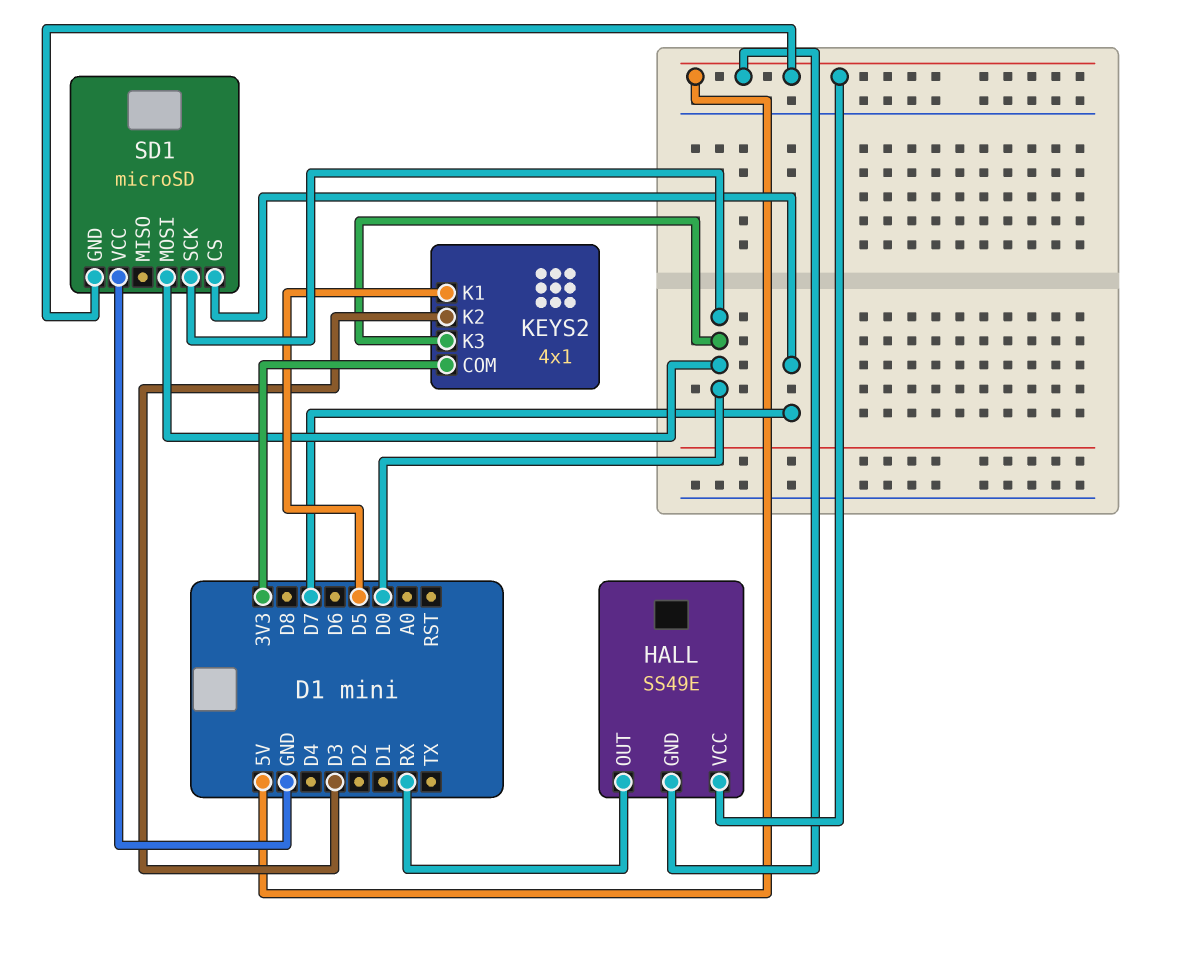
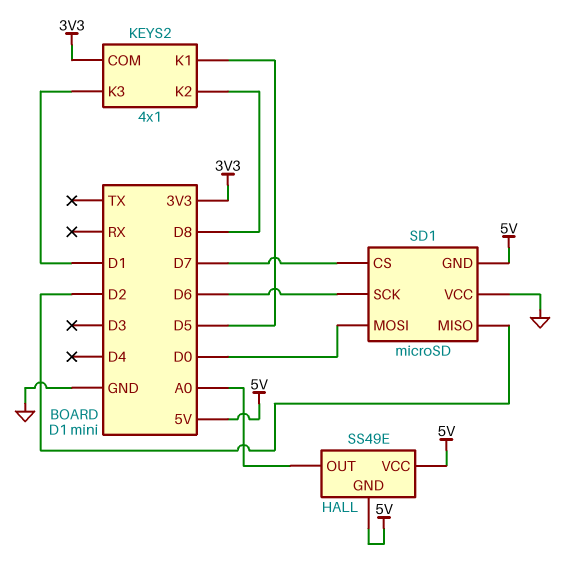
HALL pin OUT: RX -> A0
KEYS2 pin K2: D3 -> D8
KEYS2 pin K3: D0 -> D1
SD1 pin MISO: none -> D2
SD1 pin SCK: D0 -> D6

